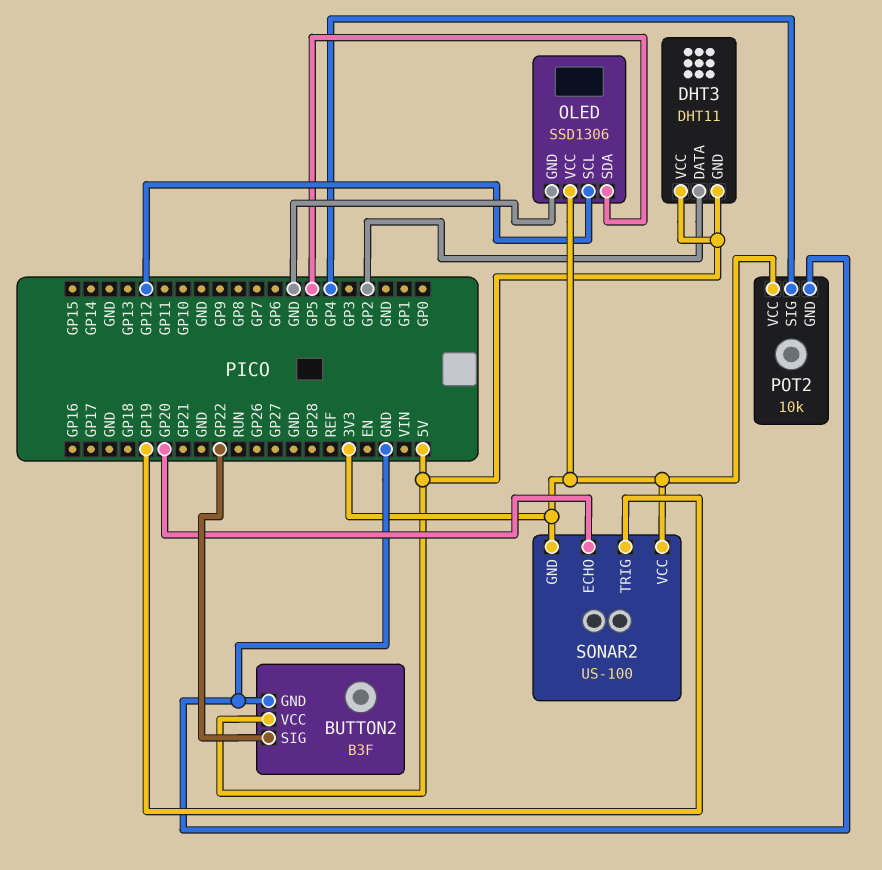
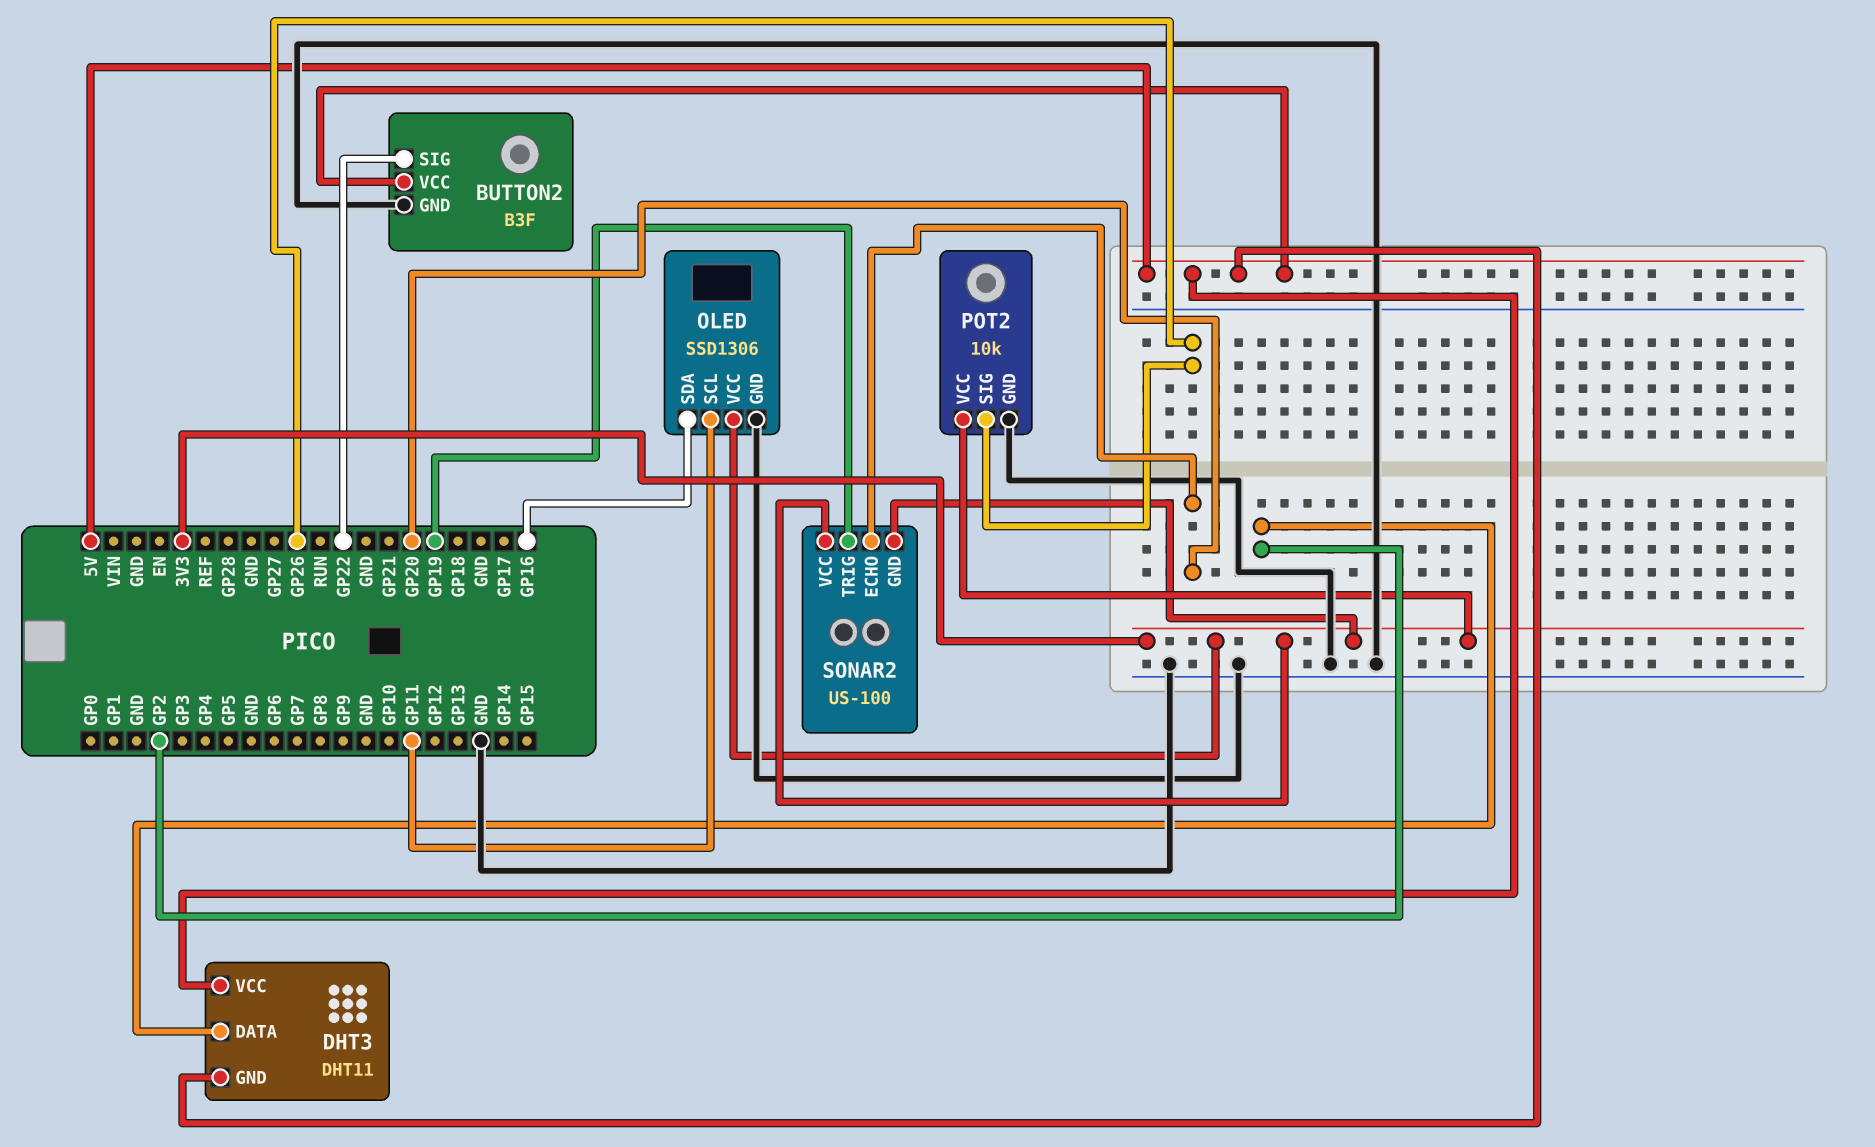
OLED pin SCL: GP12 -> GP11
OLED pin SDA: GP5 -> GP16
POT2 pin SIG: GP4 -> GP26

